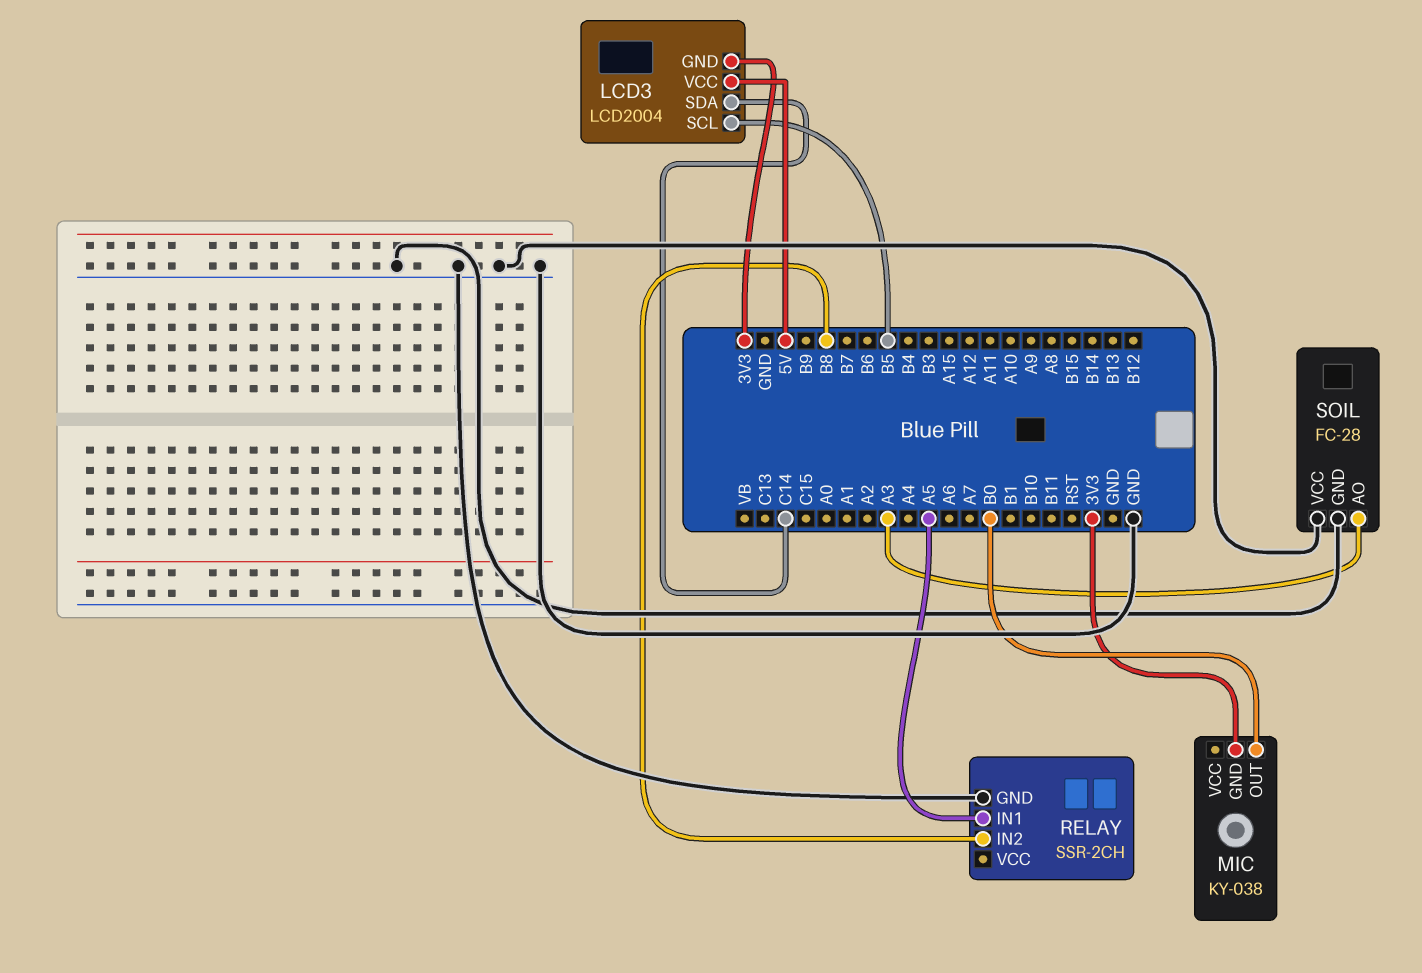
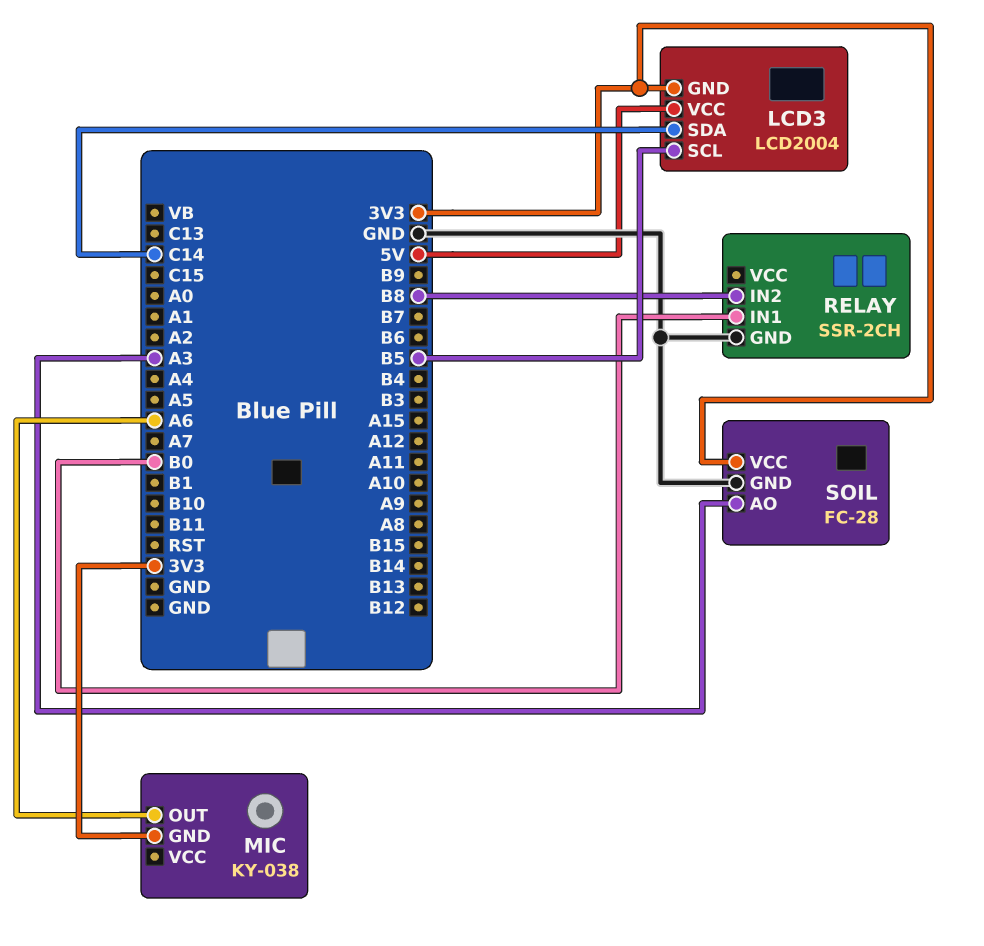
MIC pin OUT: B0 -> A6
RELAY pin IN1: A5 -> B0
SOIL pin VCC: GND -> 3V3

